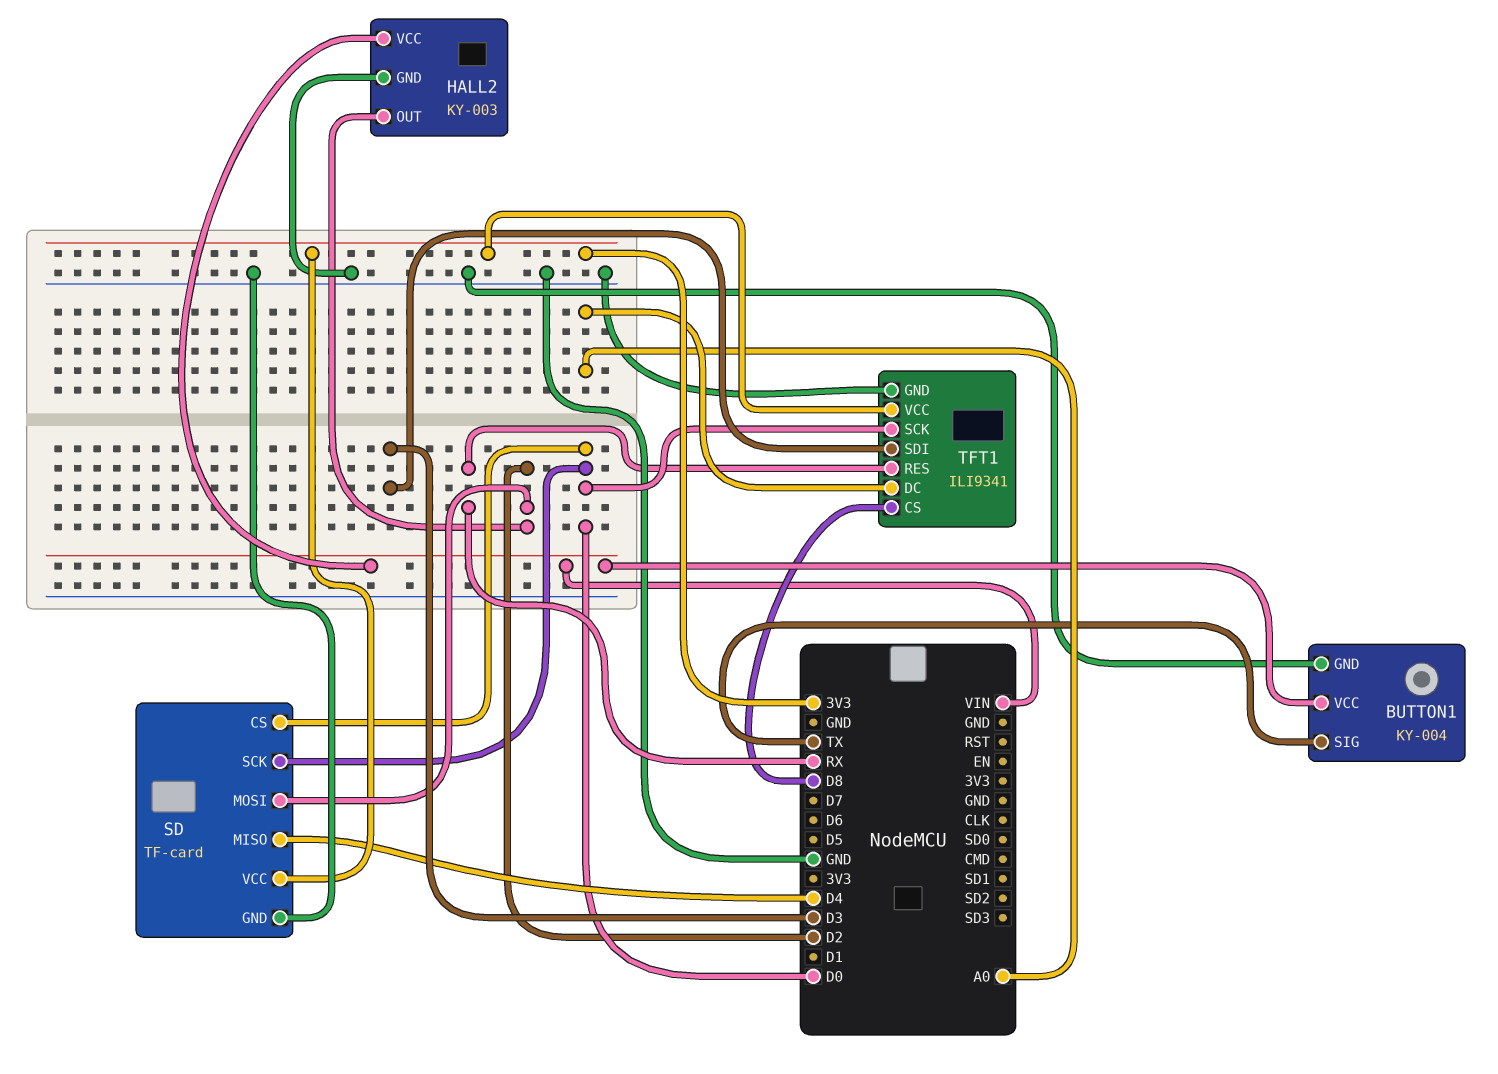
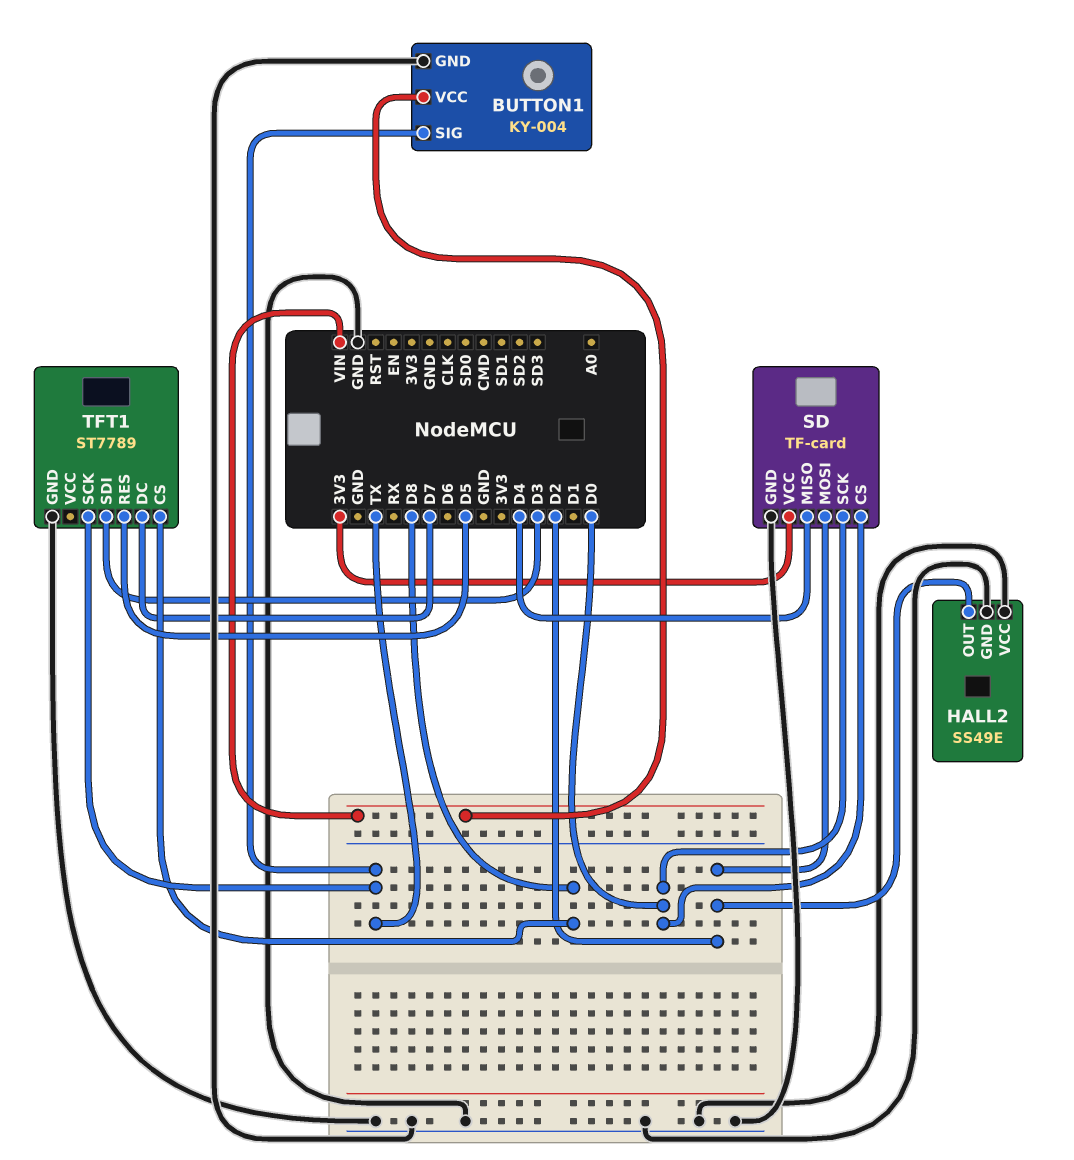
HALL2: KY-003 -> SS49E
HALL2 pin VCC: VIN -> GND
TFT1: ILI9341 -> ST7789
TFT1 pin DC: A0 -> D7
TFT1 pin RES: RX -> D5
TFT1 pin SCK: D0 -> TX
TFT1 pin VCC: 3V3 -> none

